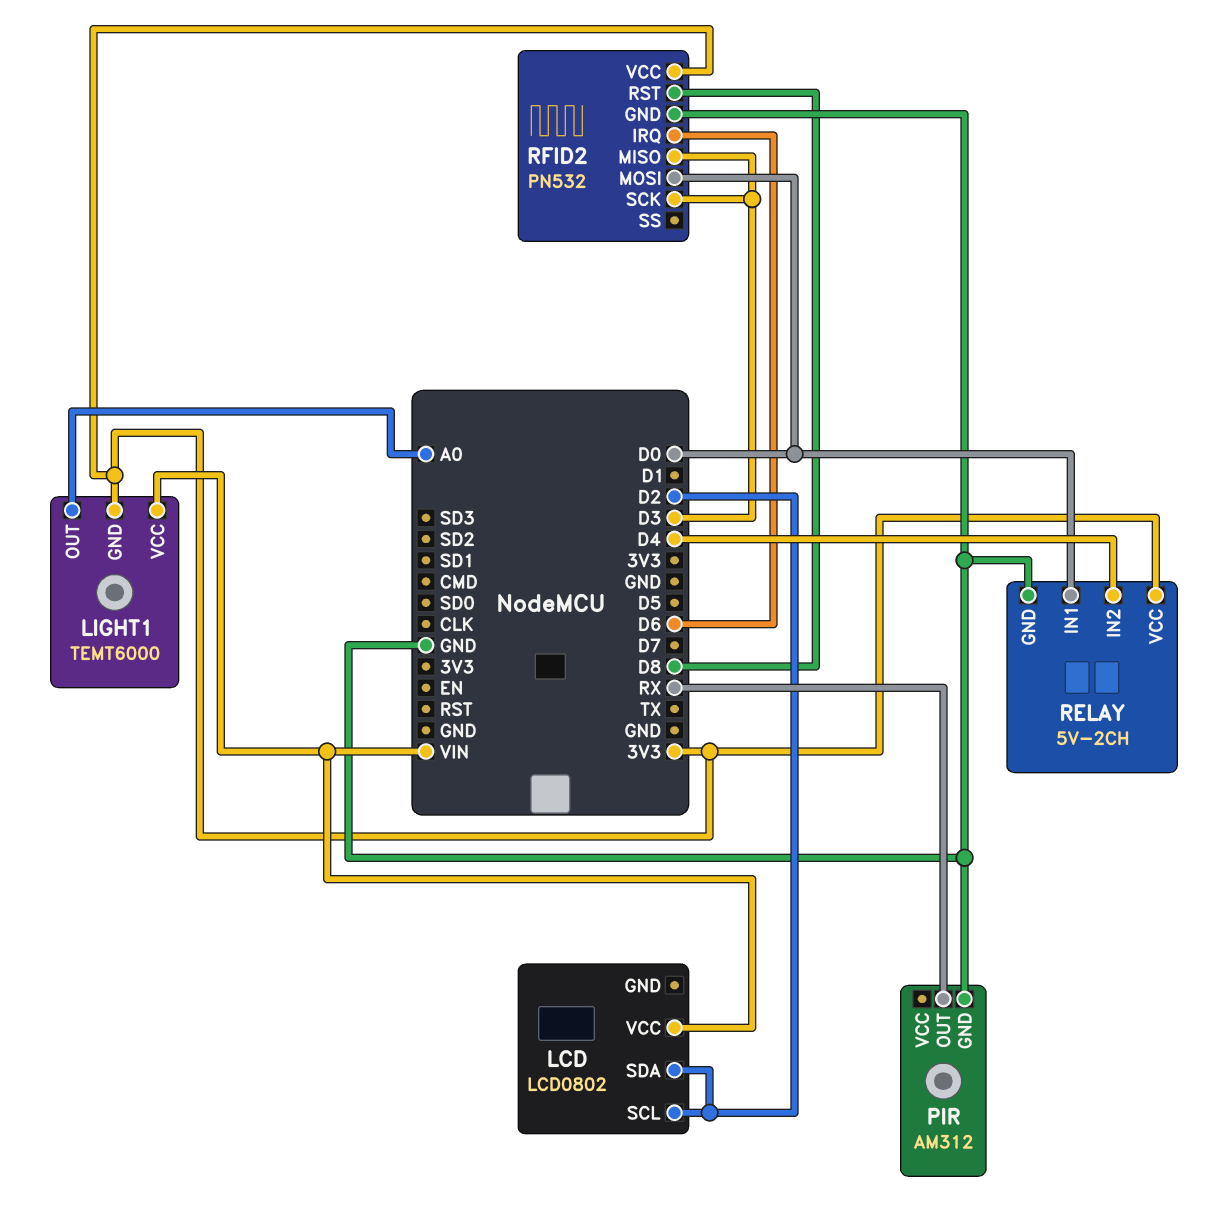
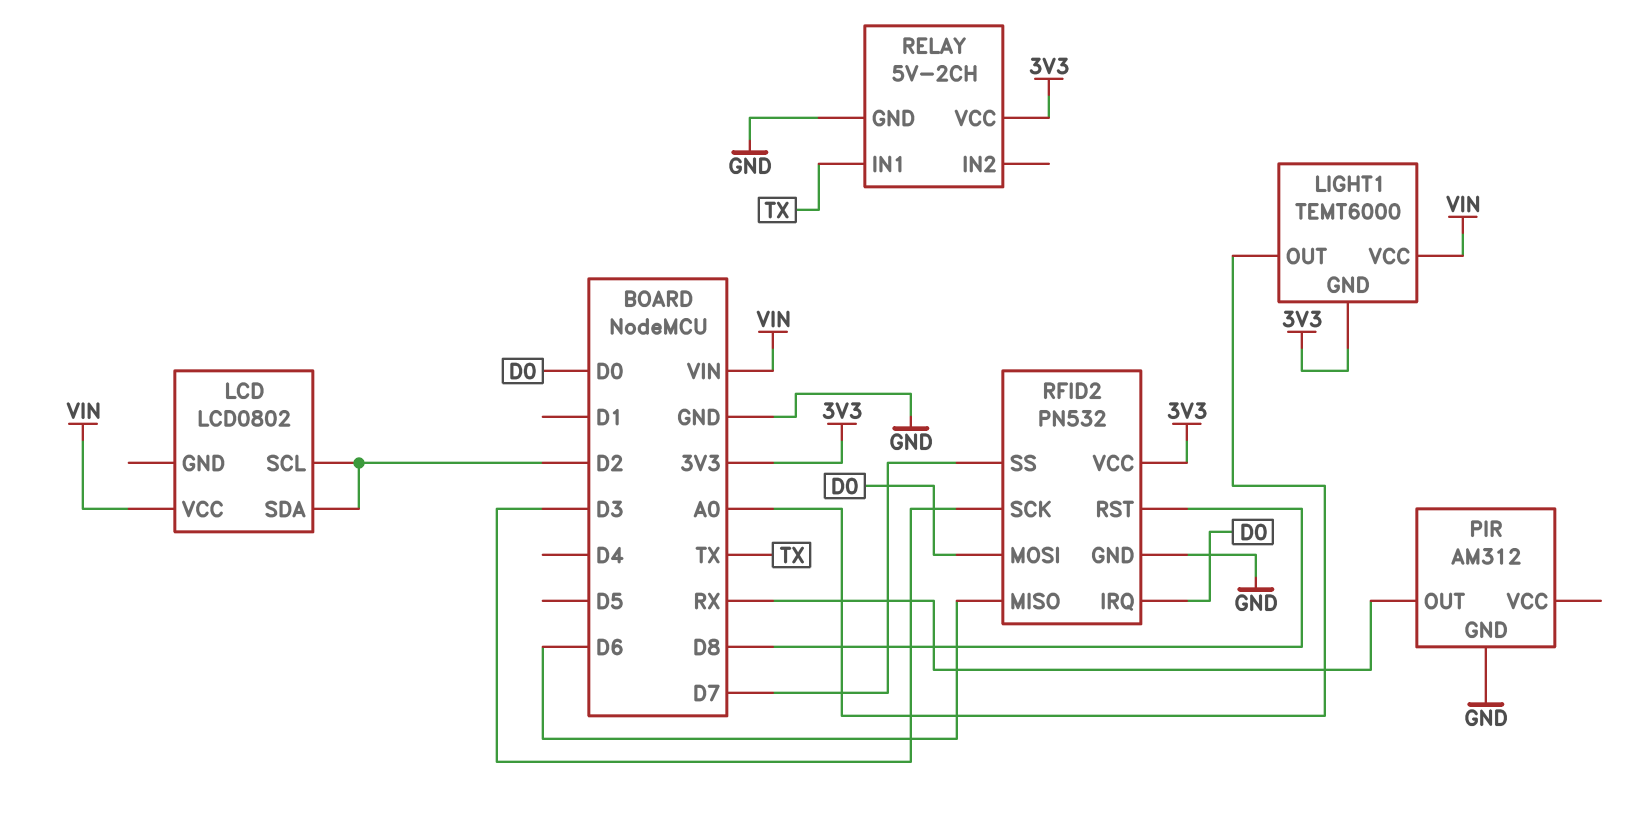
RELAY pin IN1: D0 -> TX
RELAY pin IN2: D4 -> none
RFID2 pin IRQ: D6 -> D0
RFID2 pin MISO: D3 -> D6
RFID2 pin SS: none -> D7

